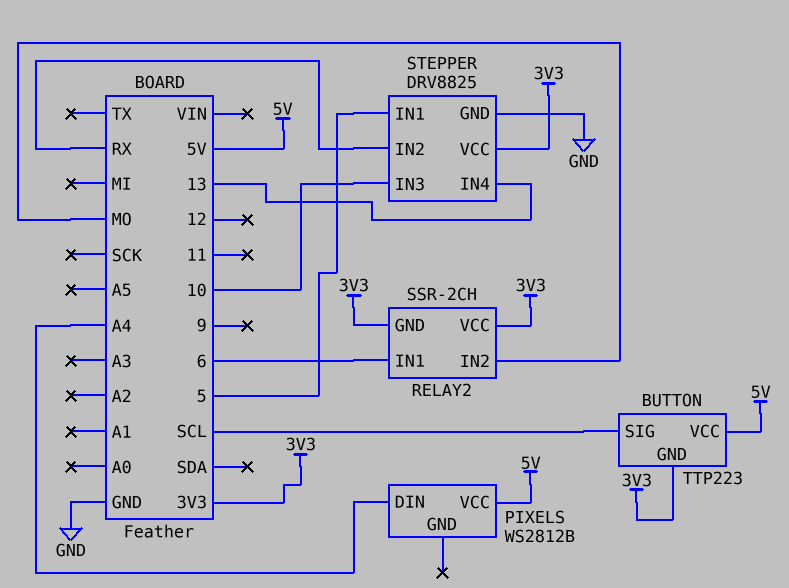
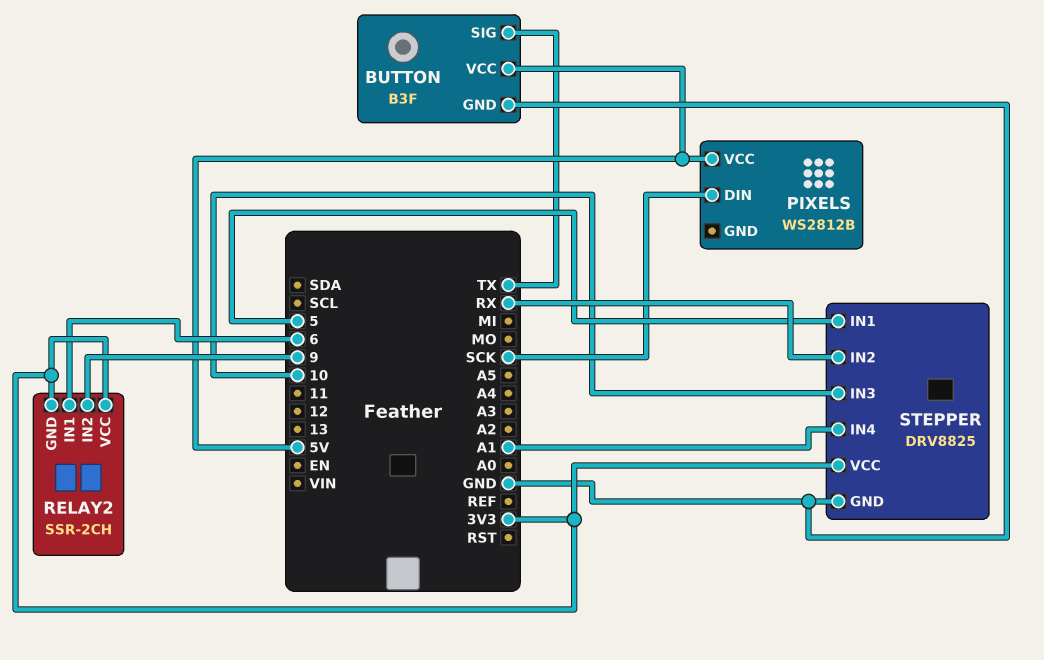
BUTTON: TTP223 -> B3F
BUTTON pin GND: 3V3 -> GND
BUTTON pin SIG: SCL -> TX
PIXELS pin DIN: A4 -> SCK
RELAY2 pin IN2: MO -> 9
STEPPER pin IN4: 13 -> A1

